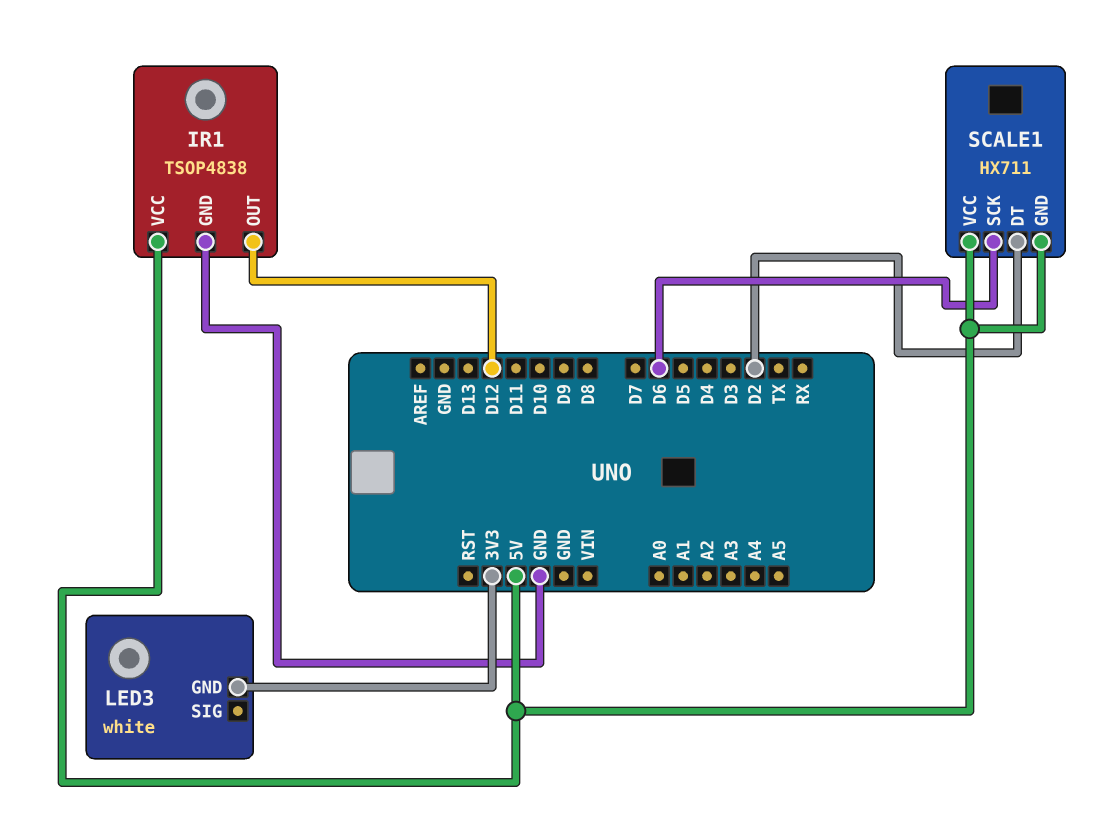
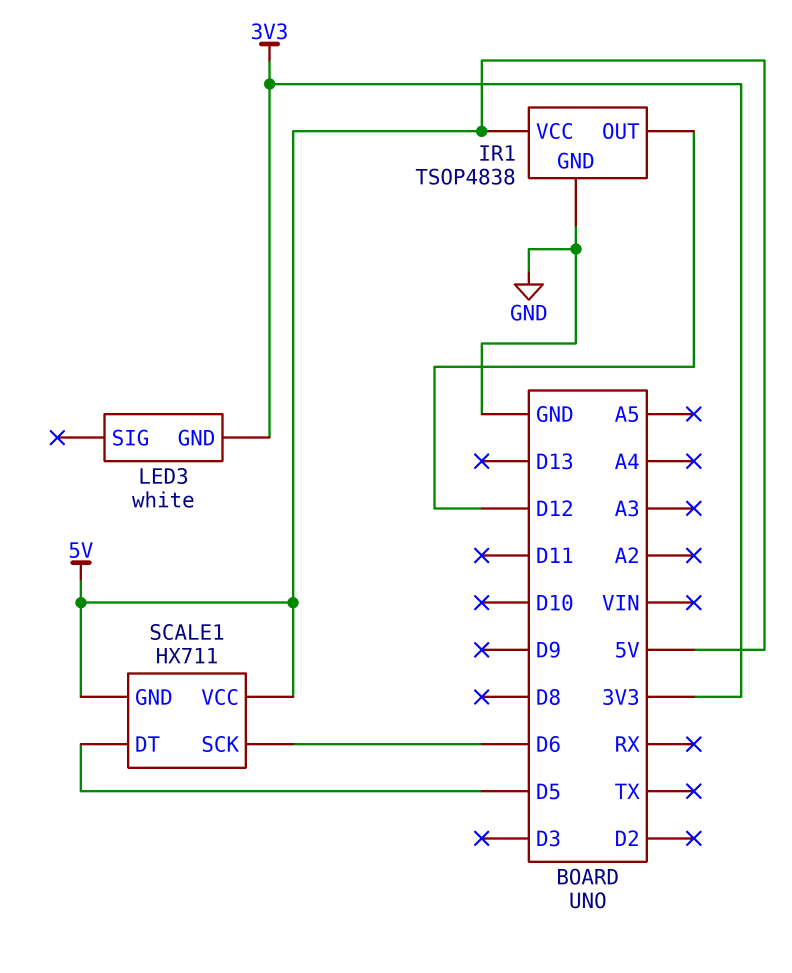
SCALE1 pin DT: D2 -> D5

